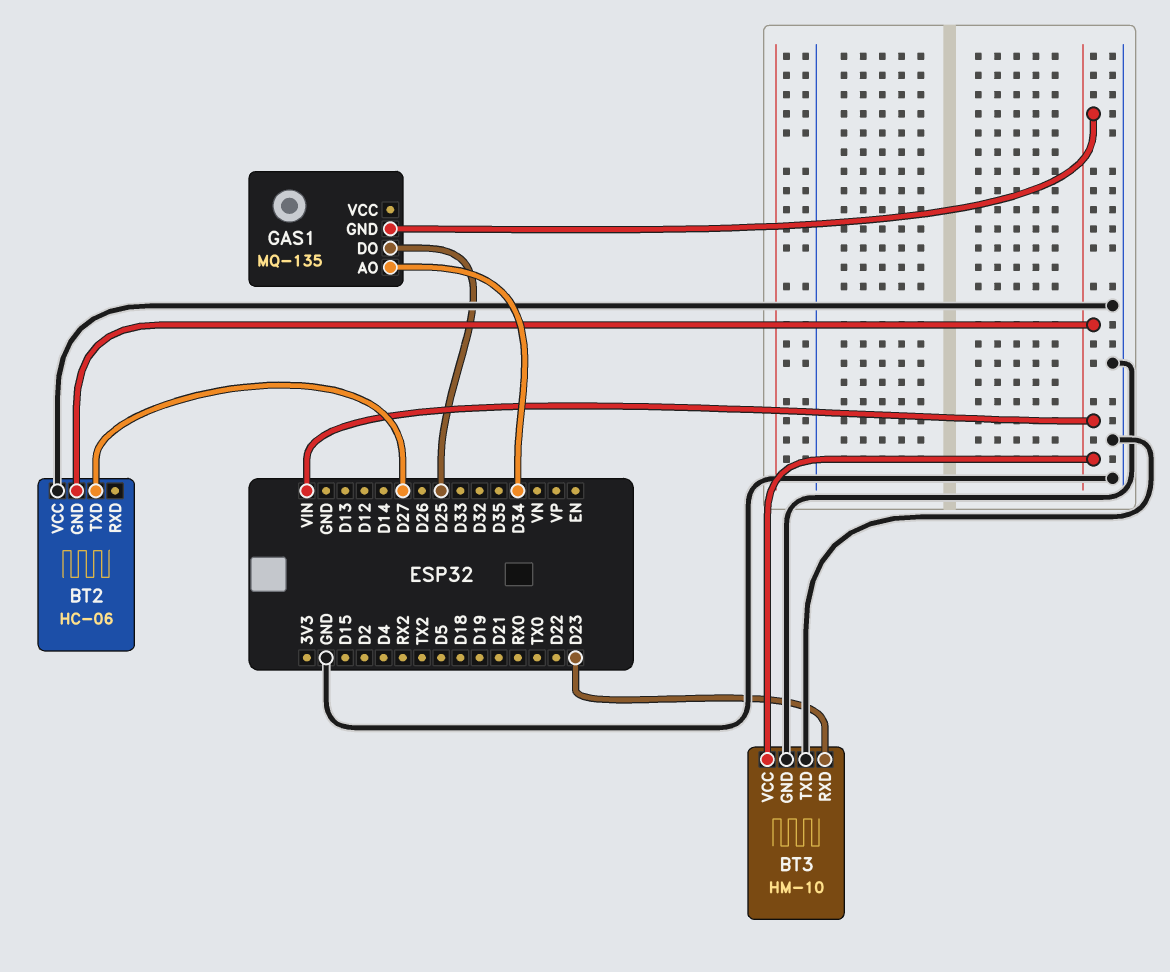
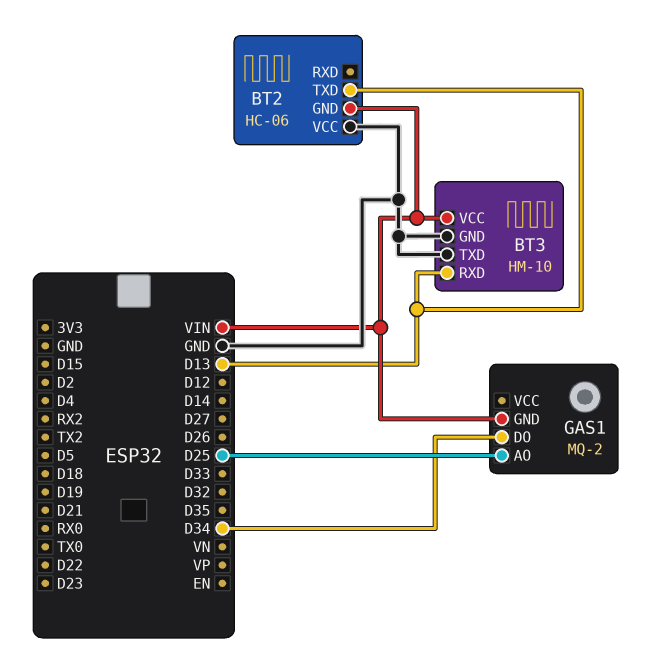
BT2 pin TXD: D27 -> D13
BT3 pin RXD: D23 -> D13
GAS1: MQ-135 -> MQ-2
GAS1 pin AO: D34 -> D25
GAS1 pin DO: D25 -> D34

